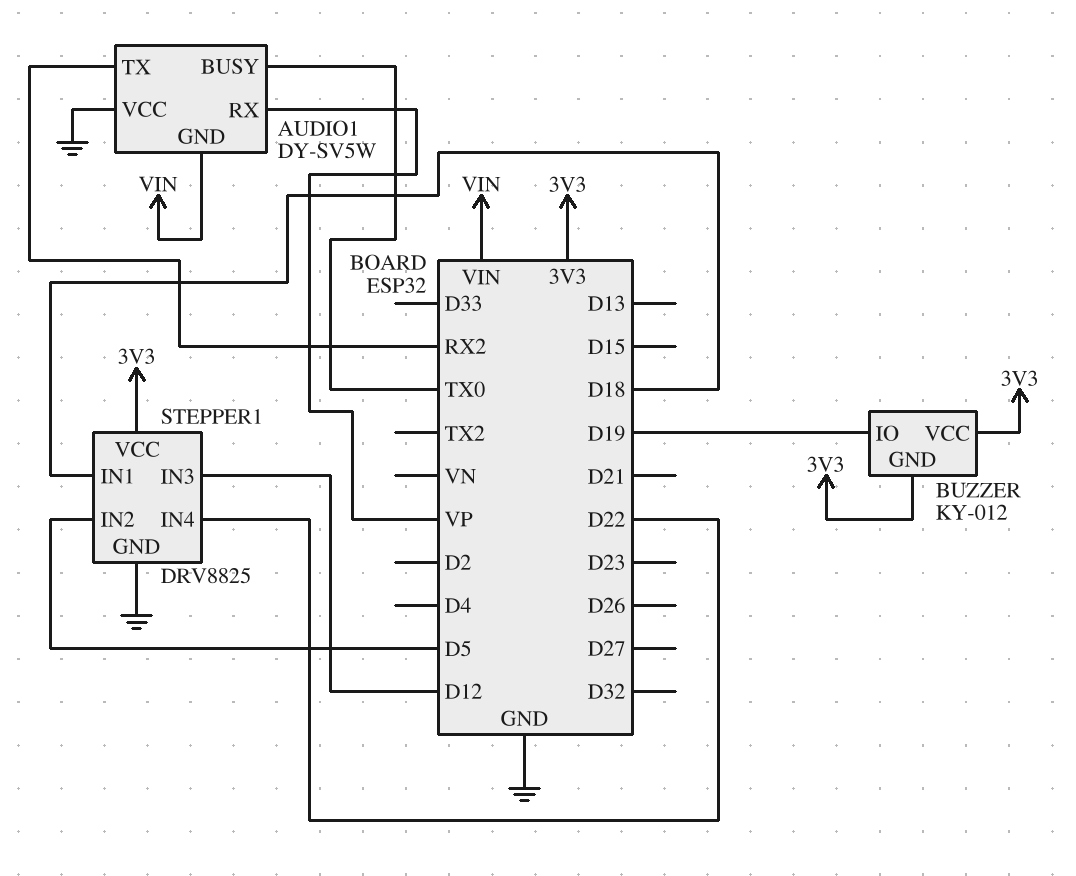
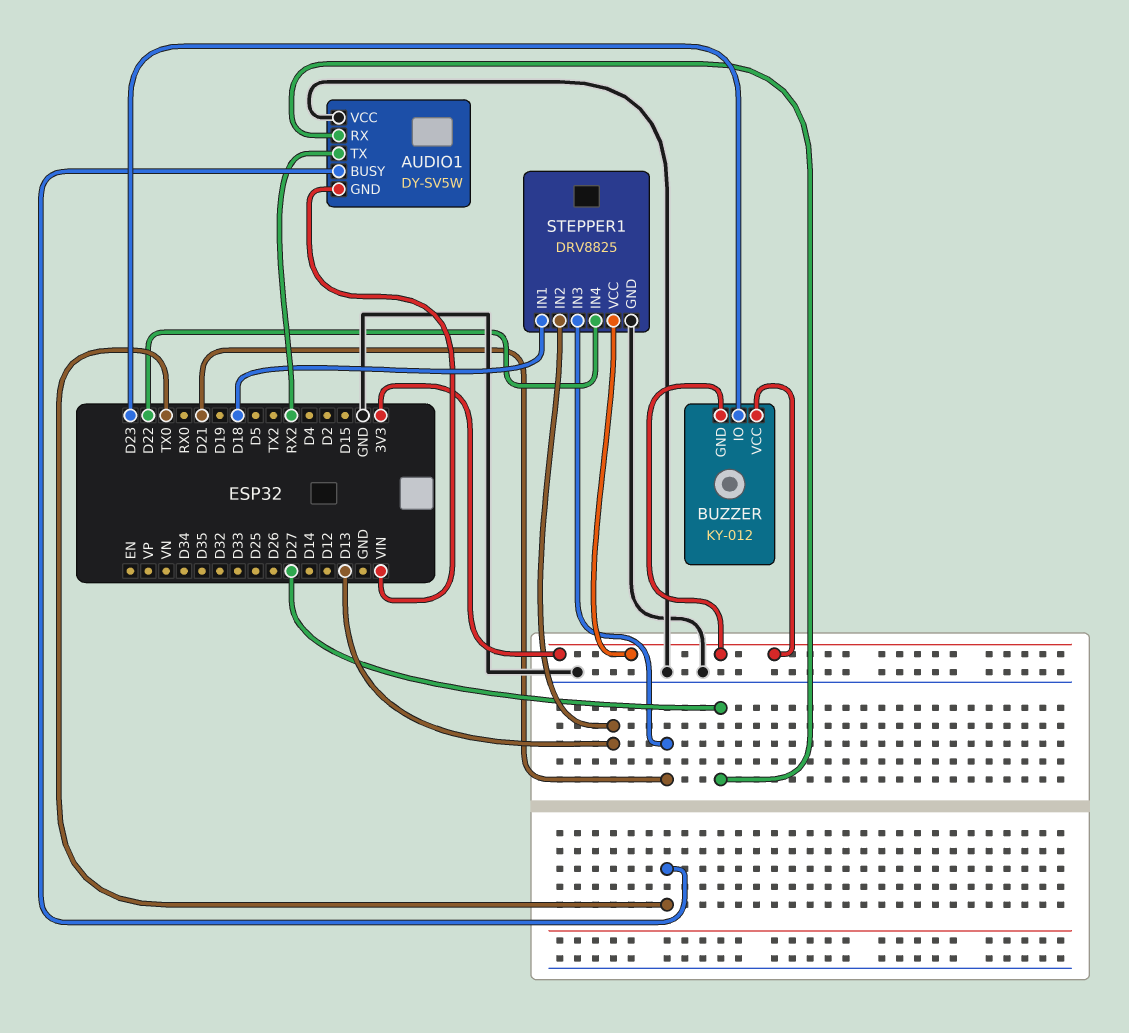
AUDIO1 pin RX: VP -> D27
BUZZER pin IO: D19 -> D23
STEPPER1 pin IN2: D5 -> D13
STEPPER1 pin IN3: D12 -> D21

